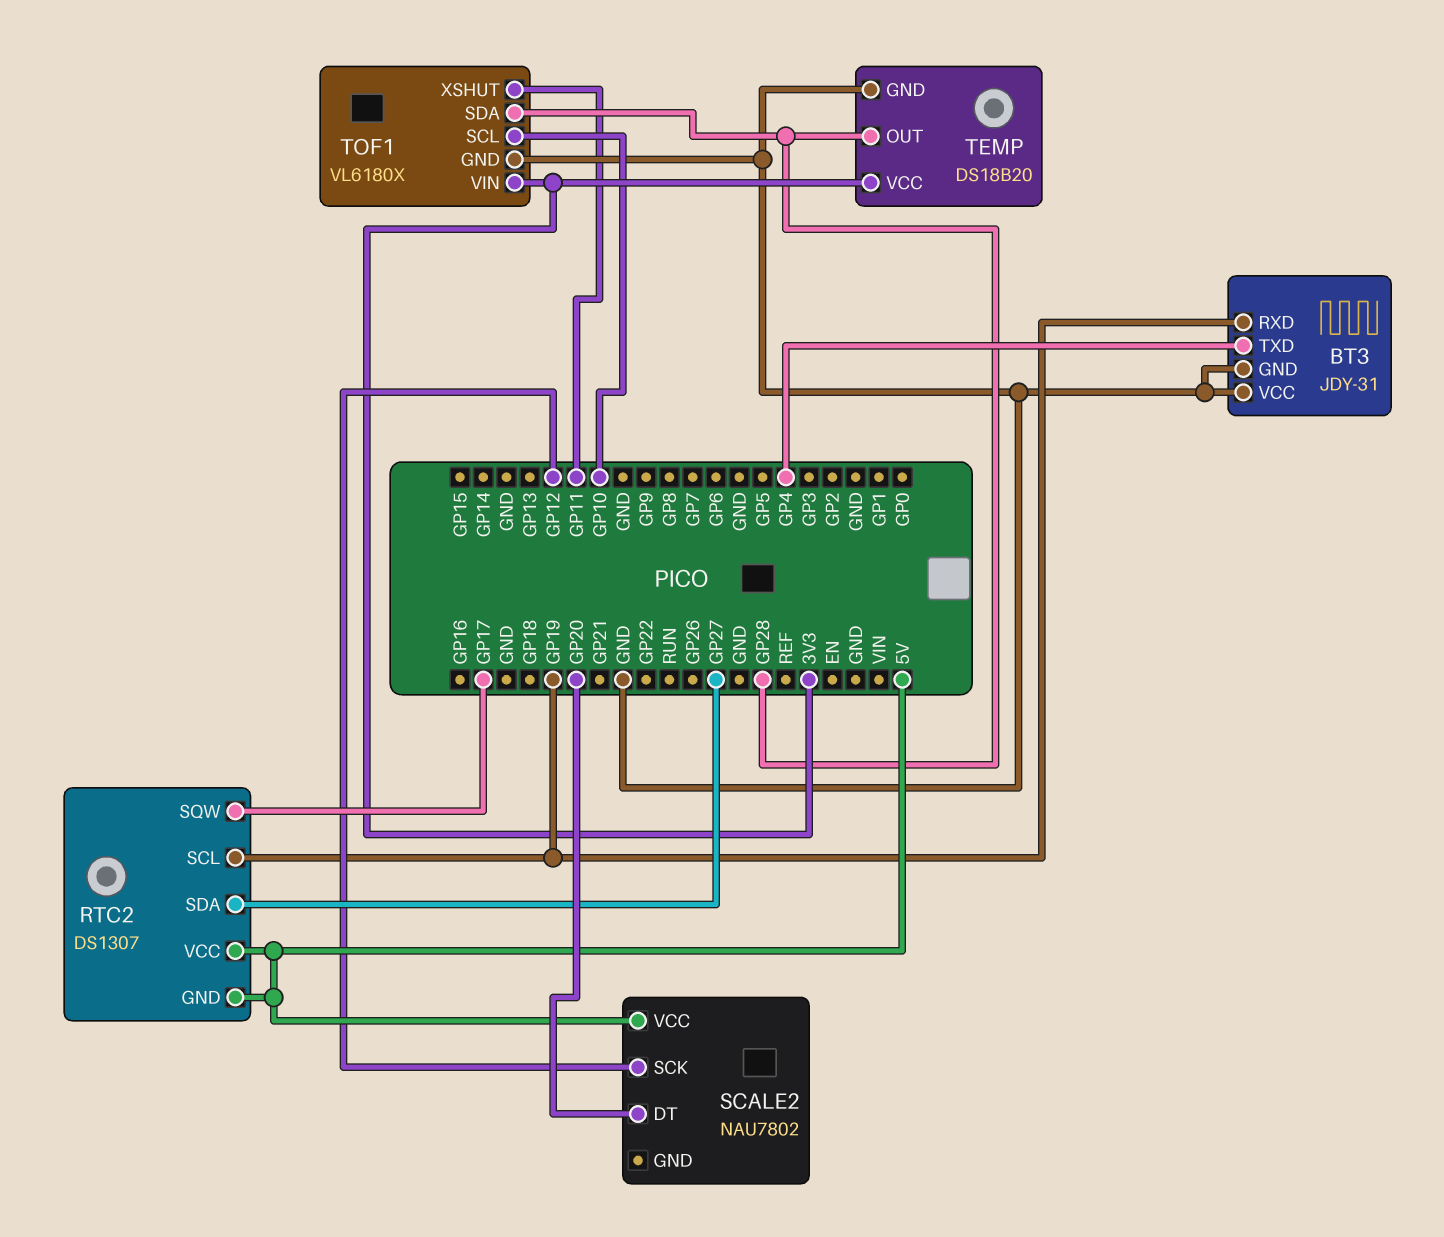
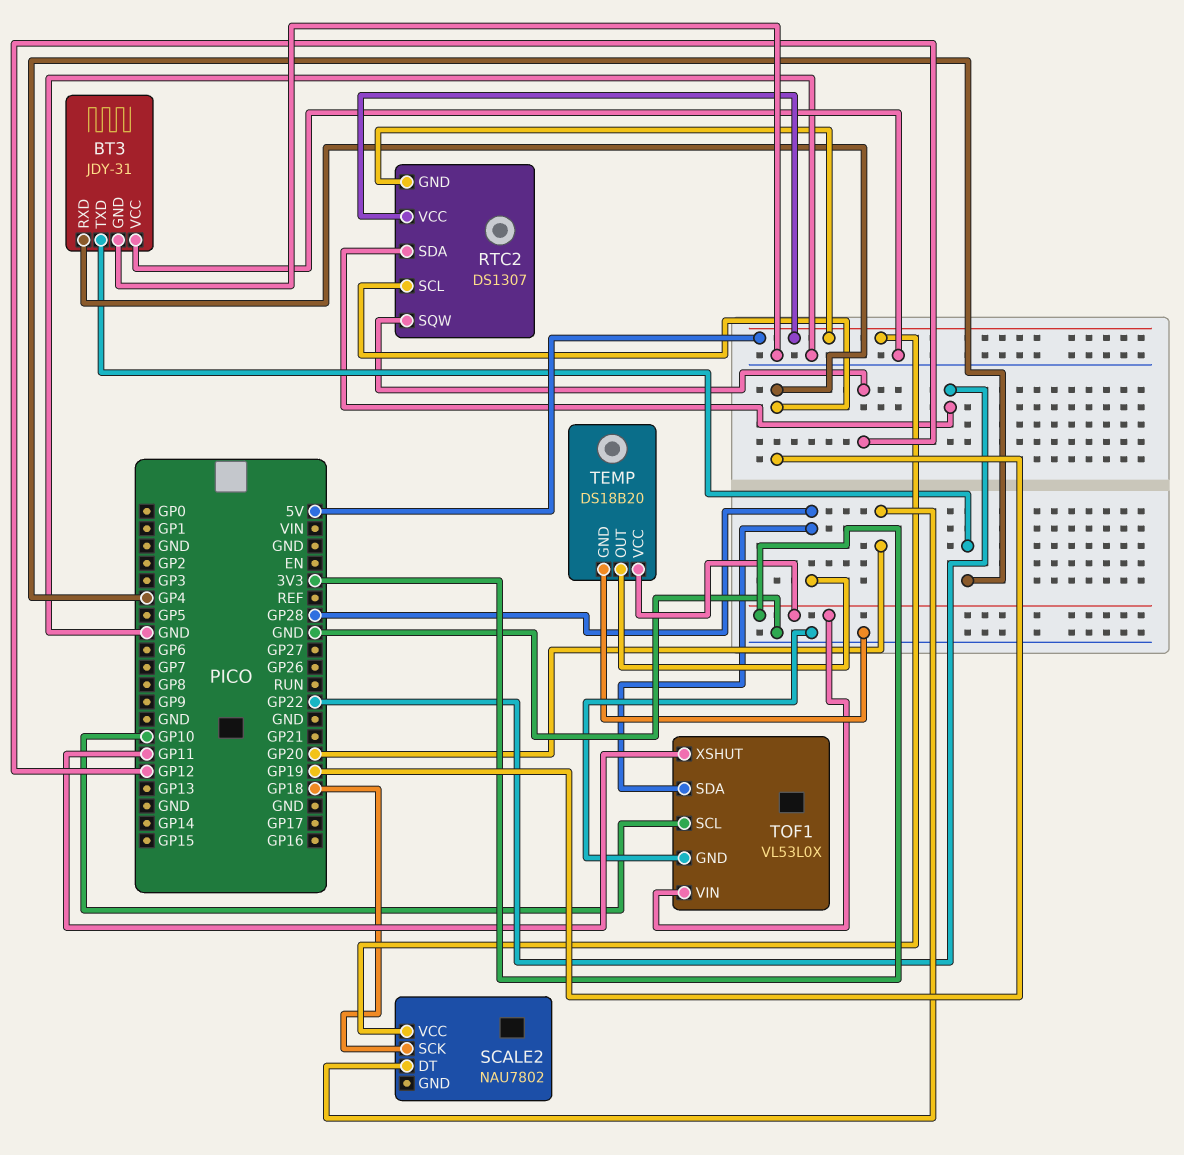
RTC2 pin SDA: GP27 -> GP22
RTC2 pin SQW: GP17 -> GP12
SCALE2 pin SCK: GP12 -> GP18
TOF1: VL6180X -> VL53L0X

